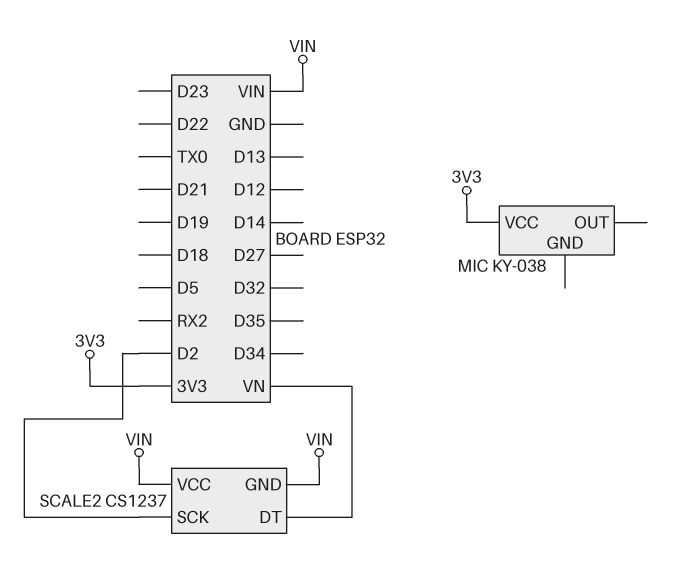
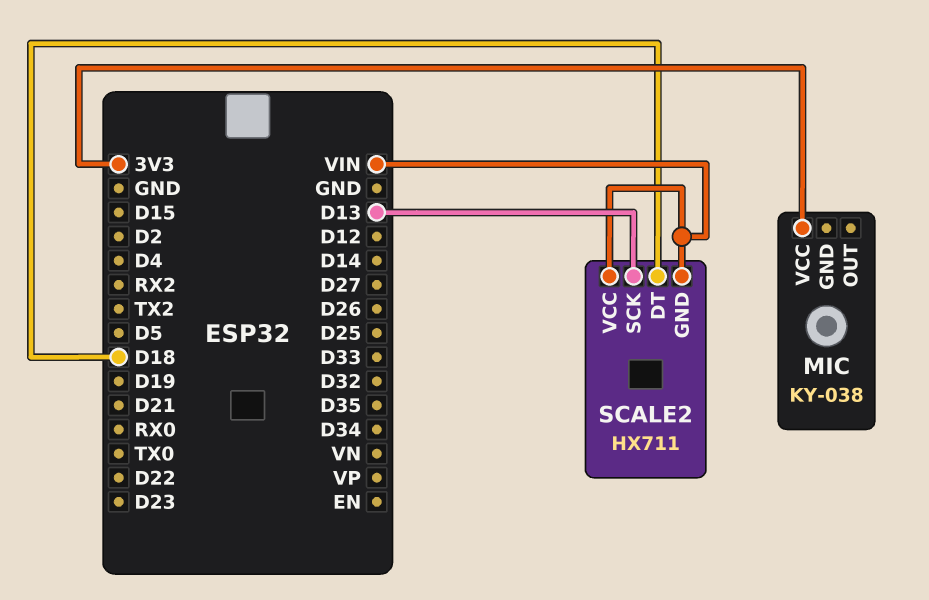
SCALE2: CS1237 -> HX711
SCALE2 pin DT: VN -> D18
SCALE2 pin SCK: D2 -> D13

